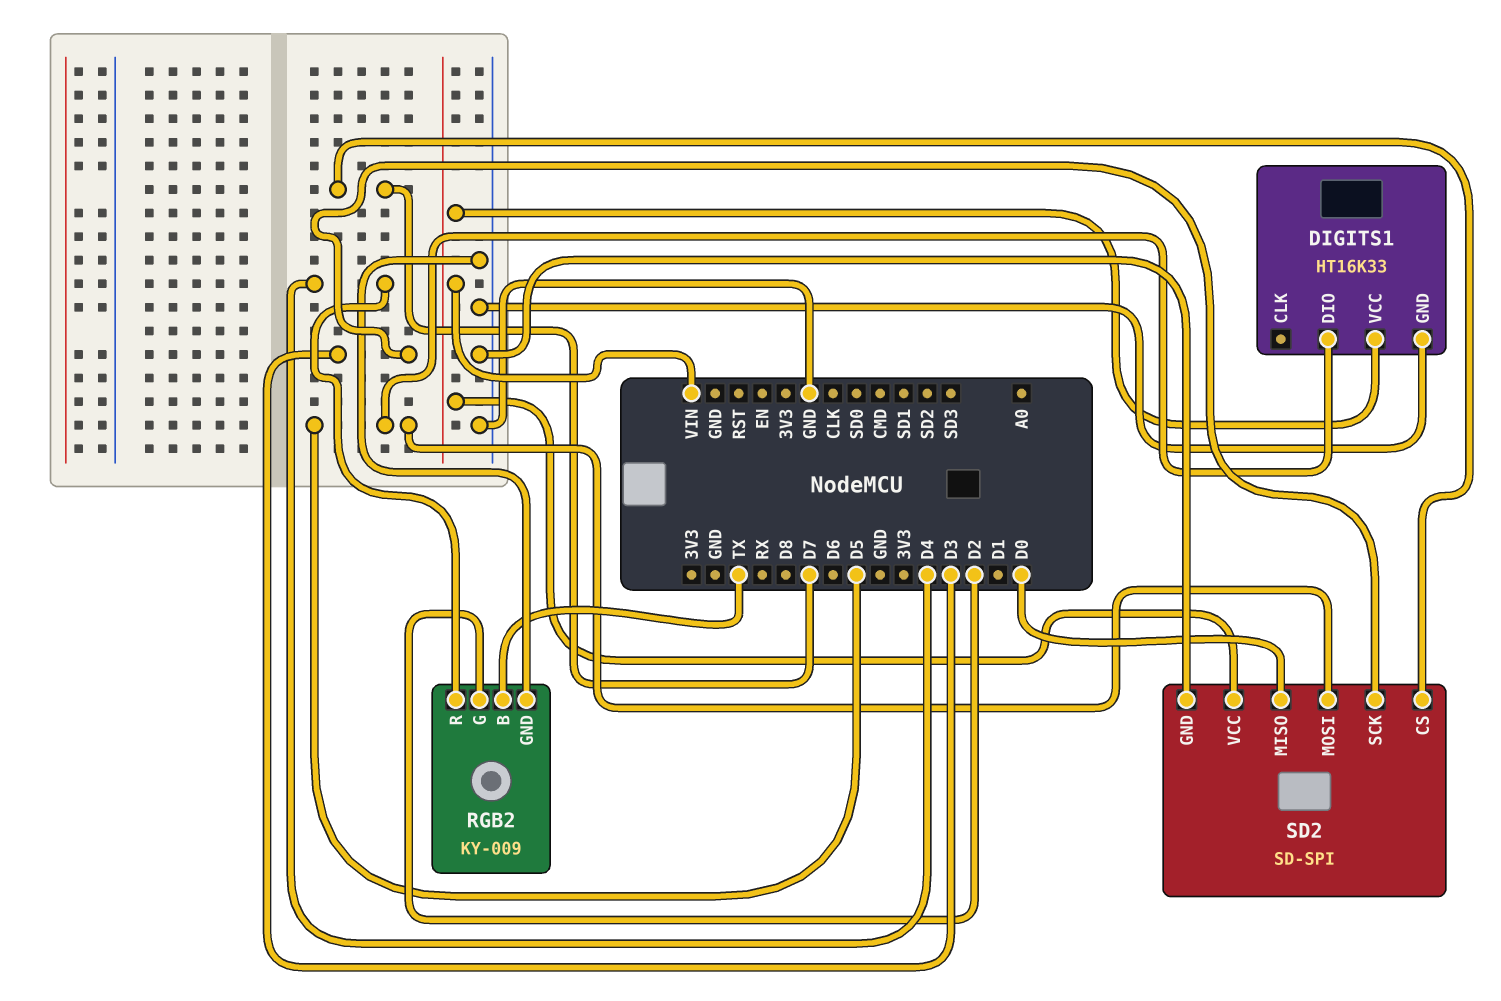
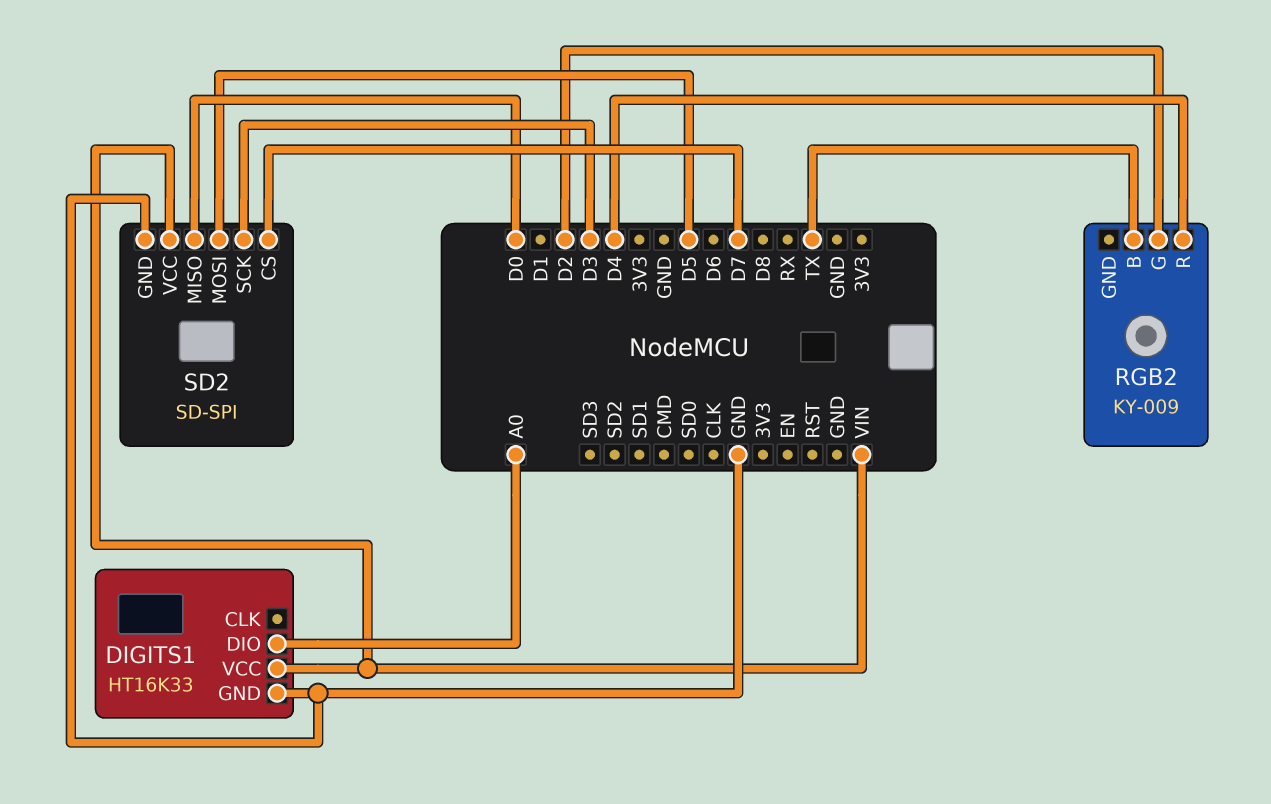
DIGITS1 pin DIO: D5 -> A0
RGB2 pin GND: GND -> none

